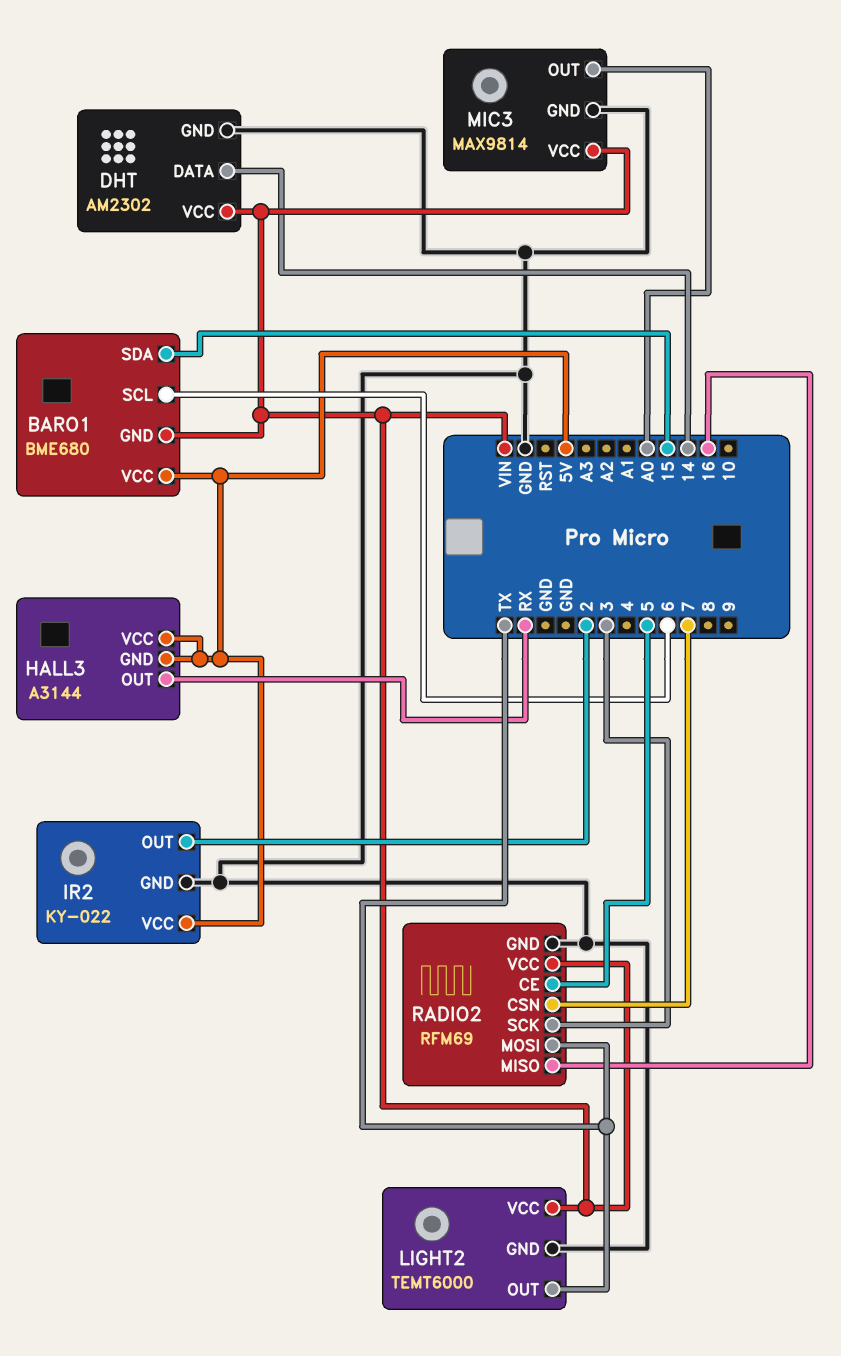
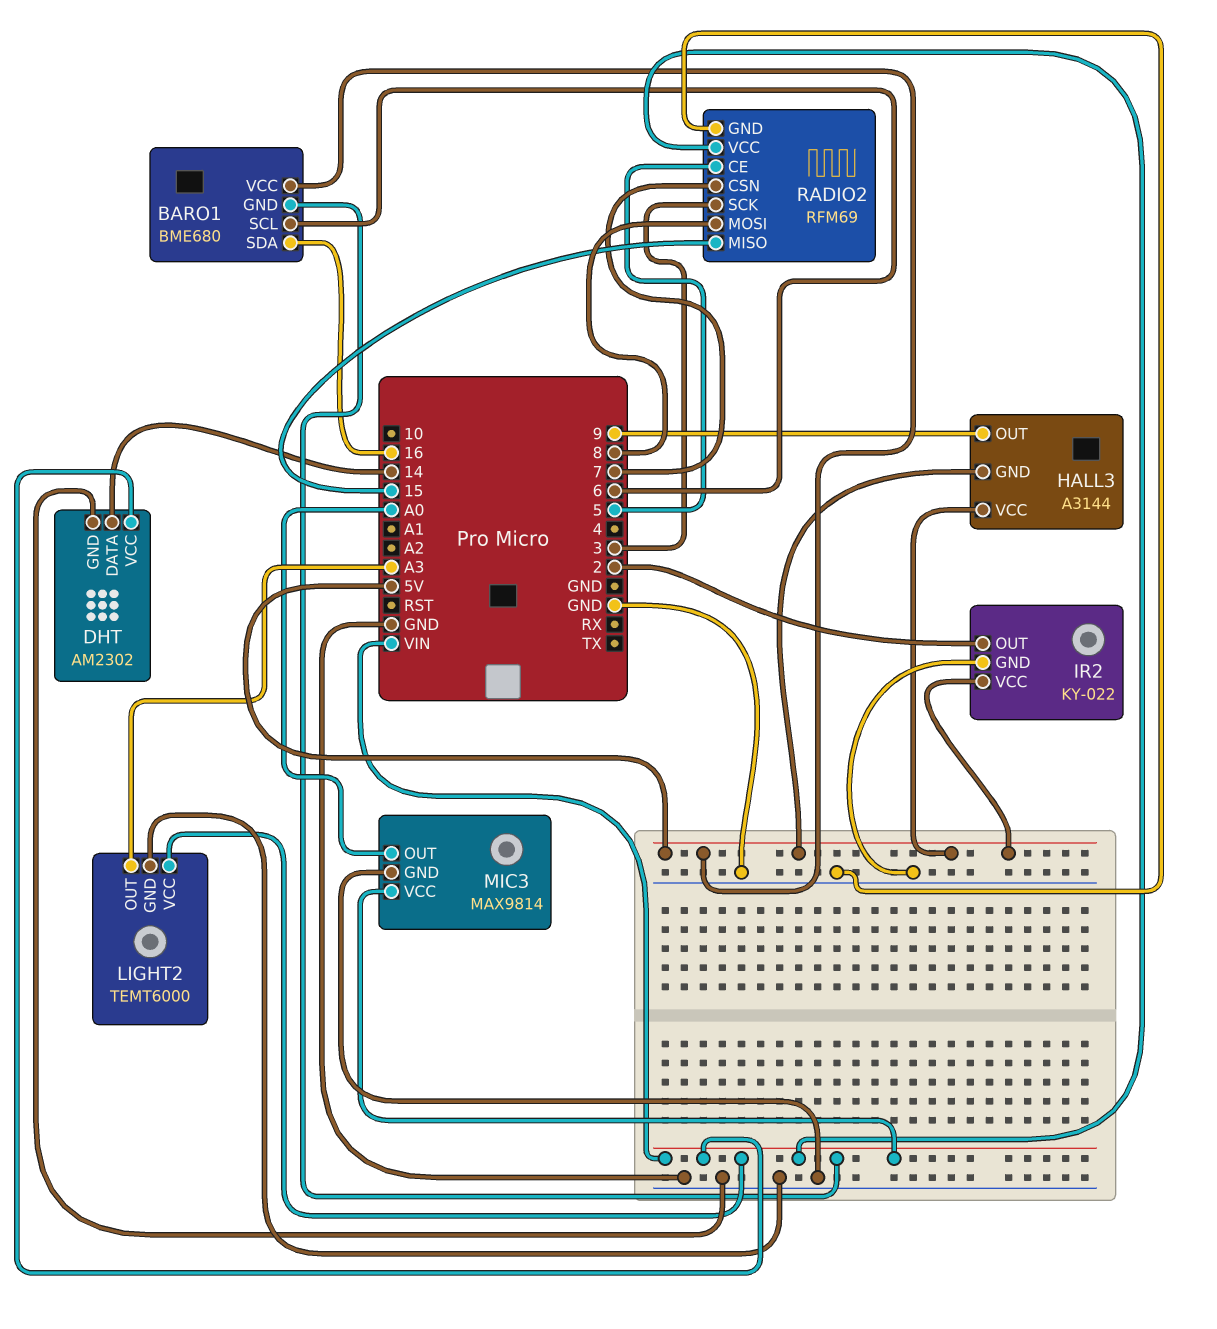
BARO1 pin SDA: 15 -> 16
HALL3 pin OUT: RX -> 9
LIGHT2 pin OUT: TX -> A3
RADIO2 pin MISO: 16 -> 15
RADIO2 pin MOSI: TX -> 8

